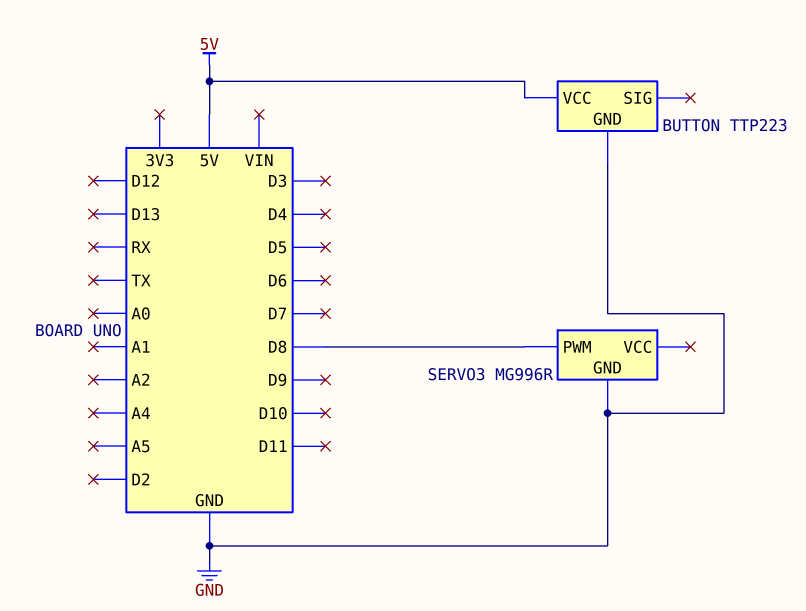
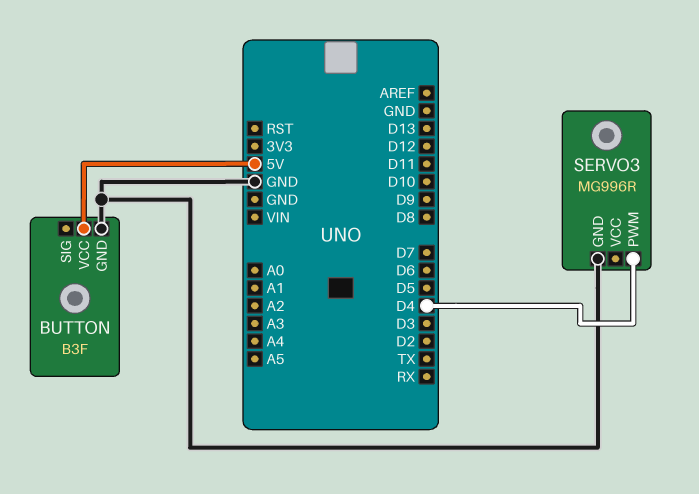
BUTTON: TTP223 -> B3F
SERVO3 pin PWM: D8 -> D4

